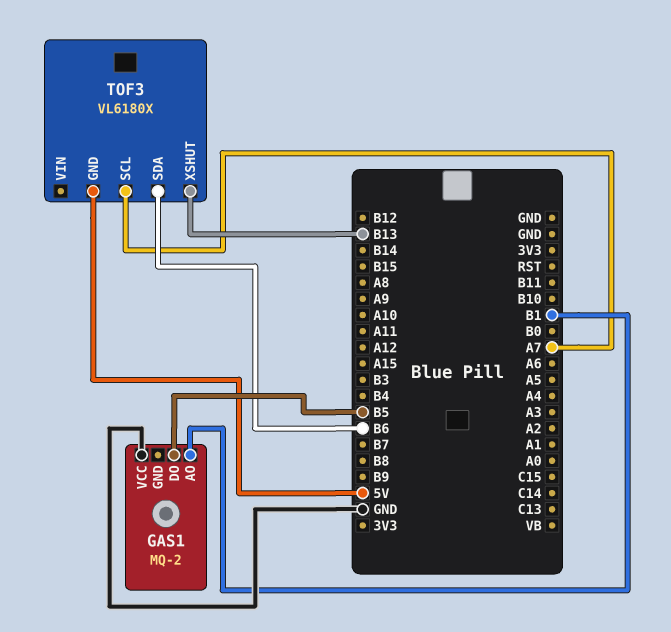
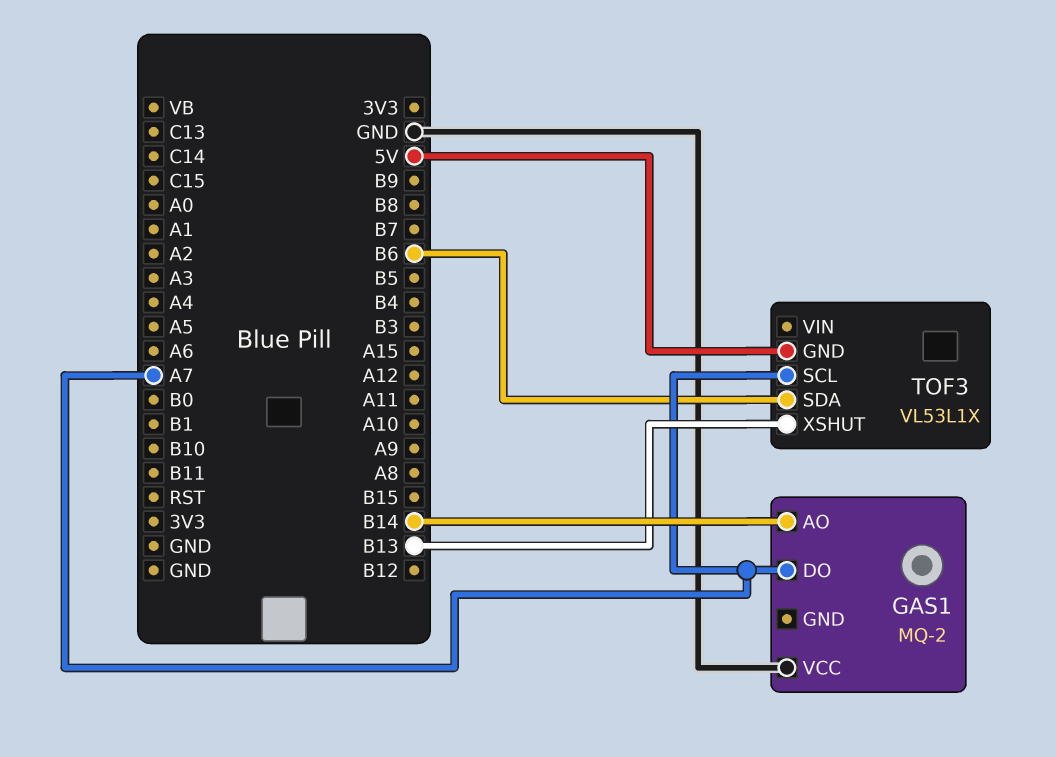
GAS1 pin AO: B1 -> B14
GAS1 pin DO: B5 -> A7
TOF3: VL6180X -> VL53L1X

